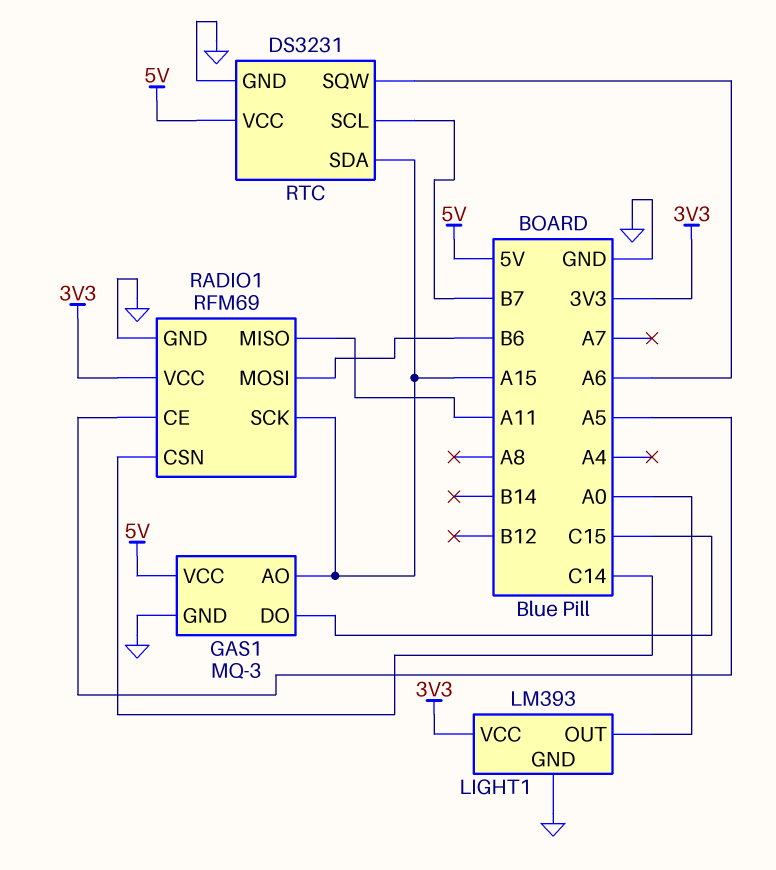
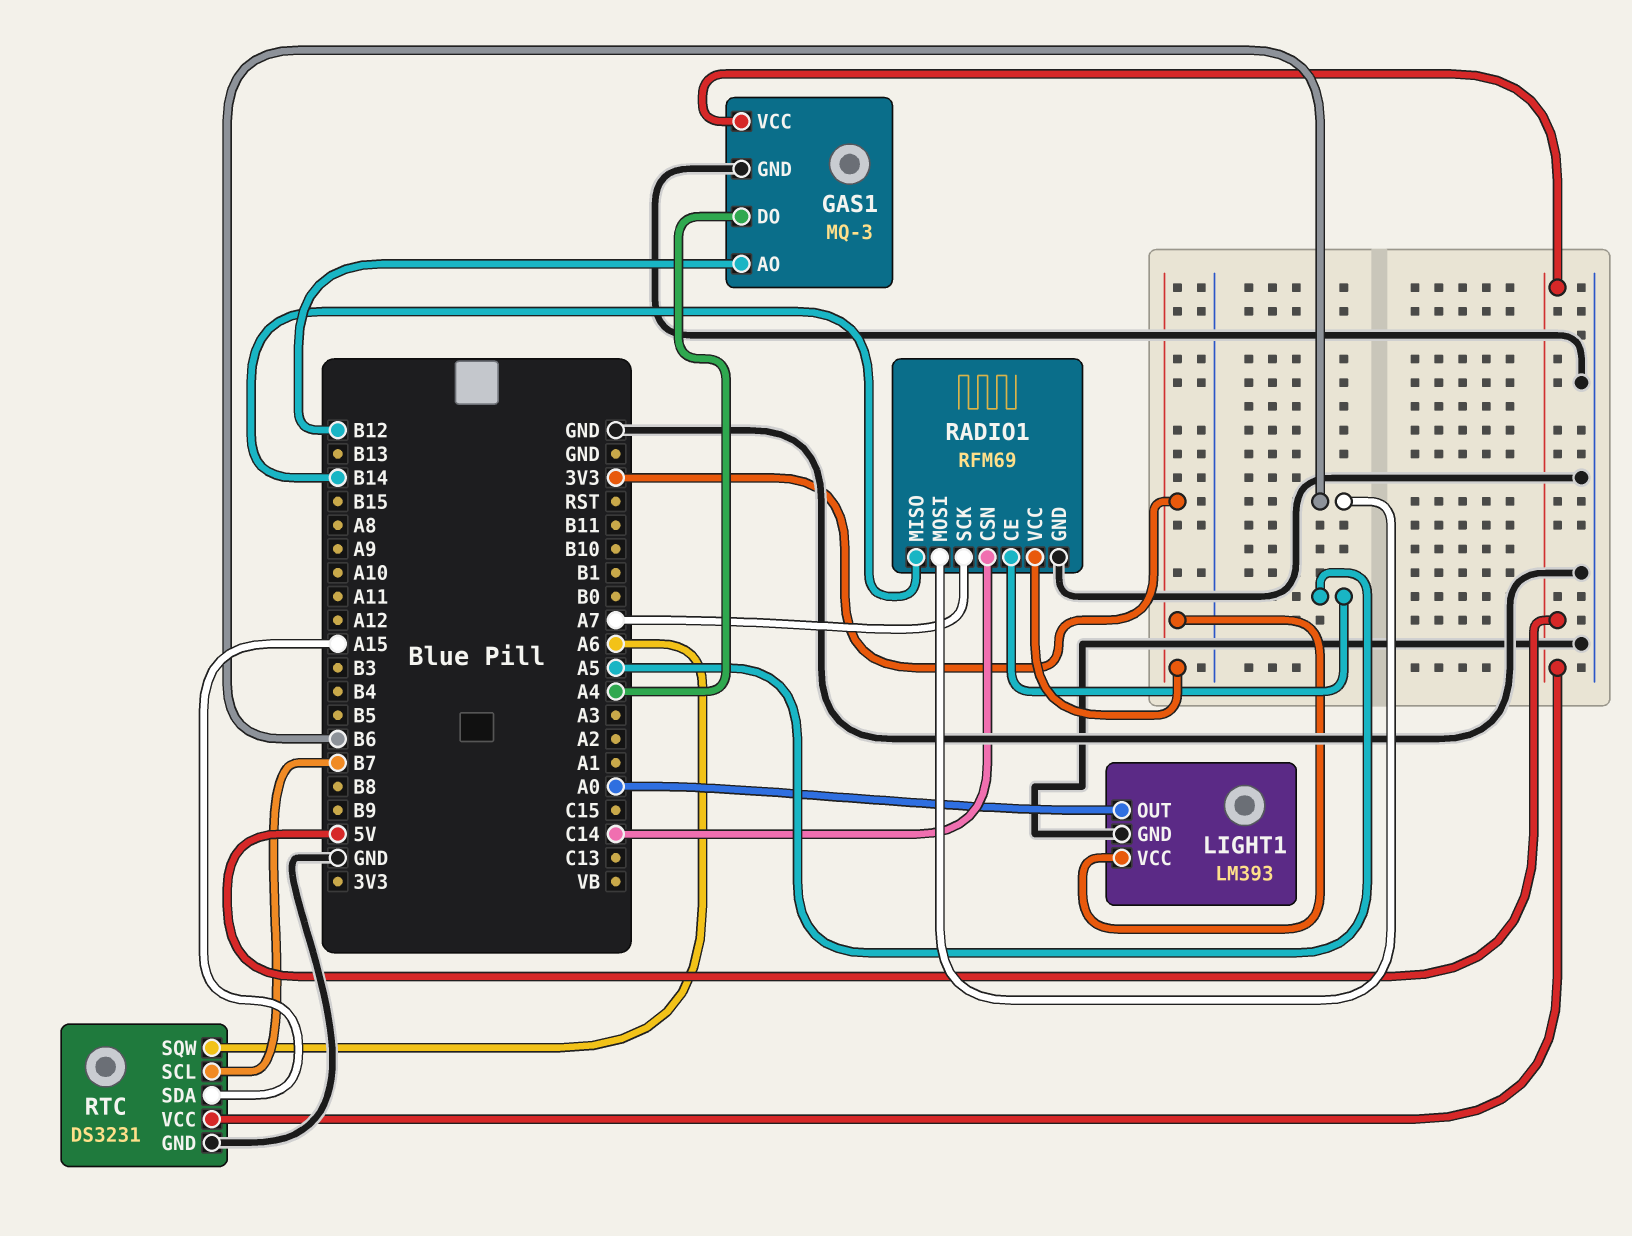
GAS1 pin AO: A15 -> B12
GAS1 pin DO: C15 -> A4
RADIO1 pin MISO: A11 -> B14
RADIO1 pin SCK: A15 -> A7

